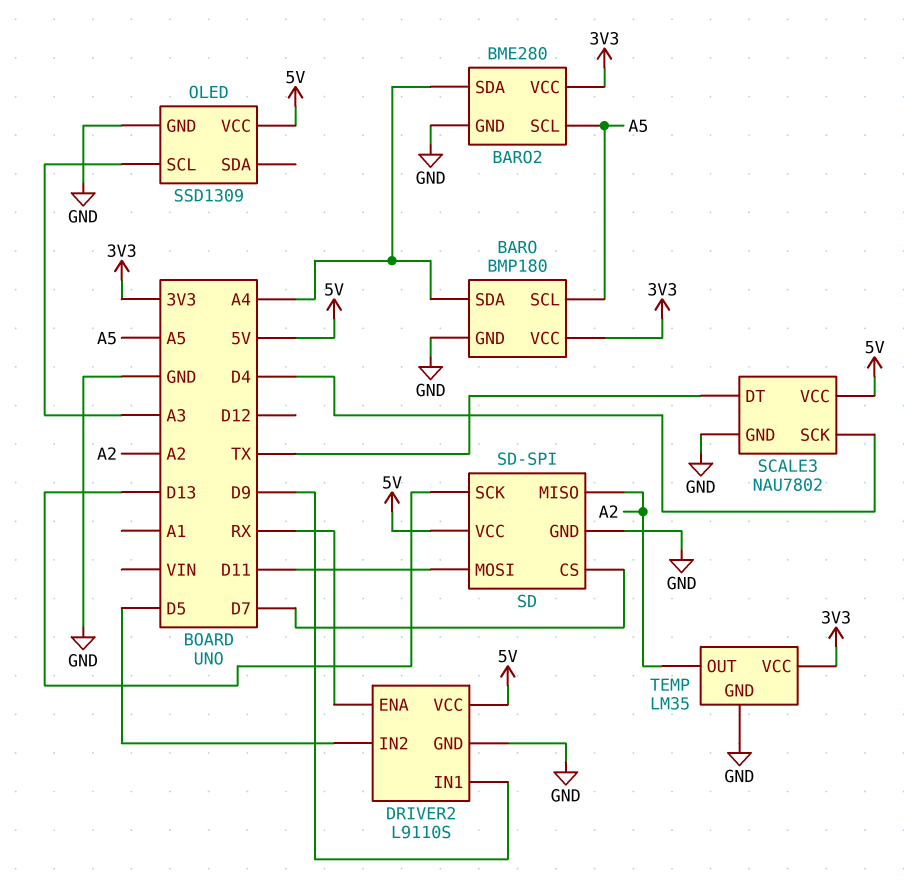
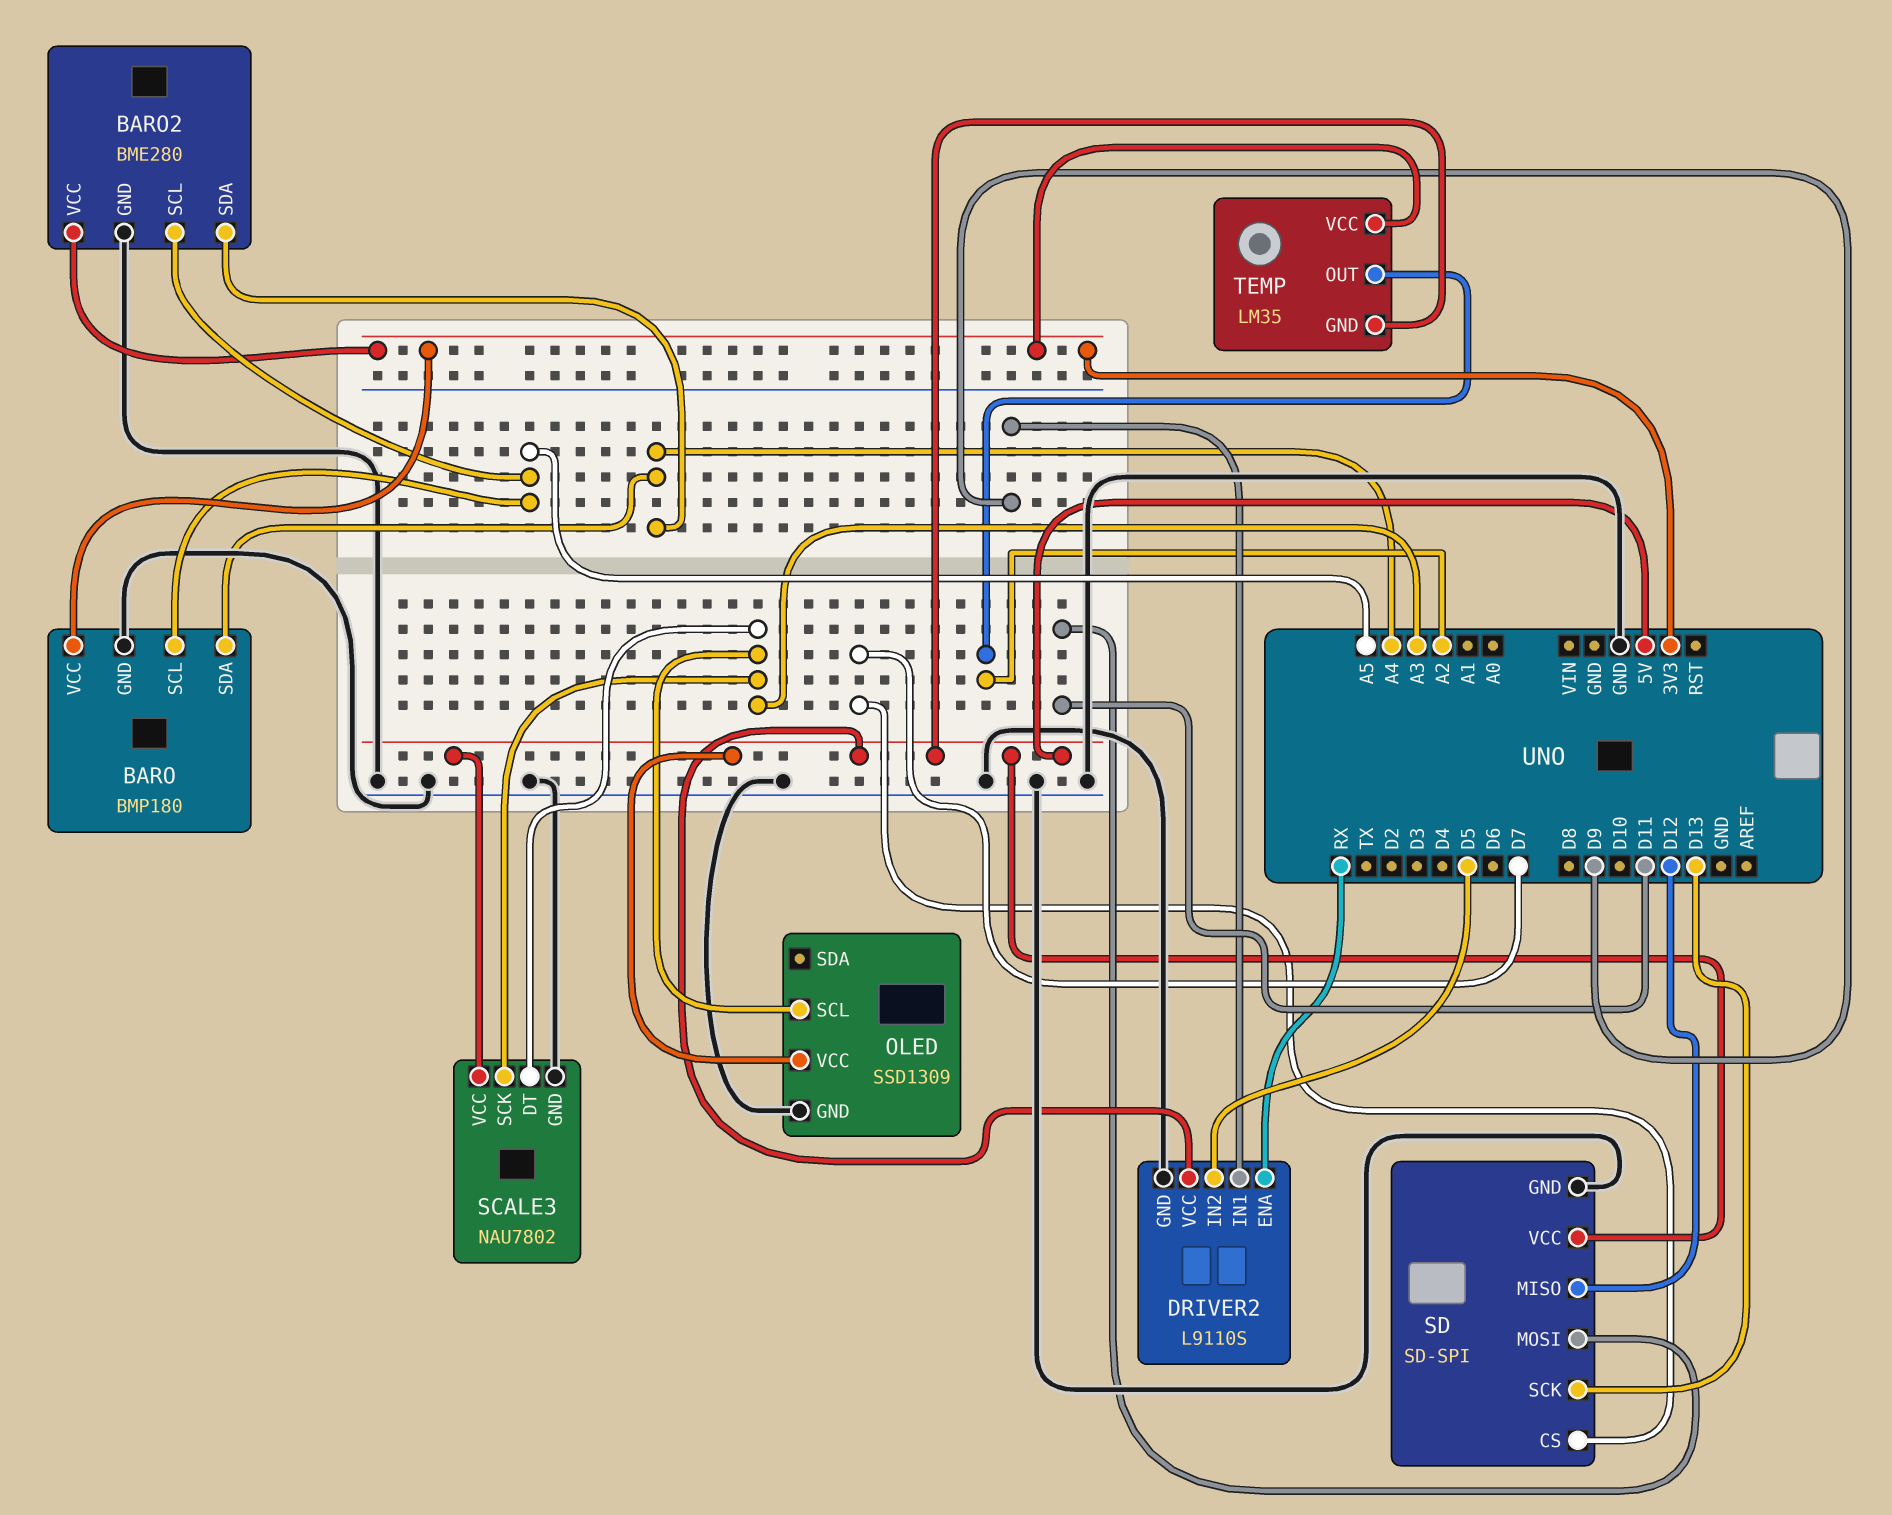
SCALE3 pin DT: TX -> A3
SCALE3 pin SCK: D4 -> A3
SD pin MISO: A2 -> D12
TEMP pin GND: GND -> 5V

